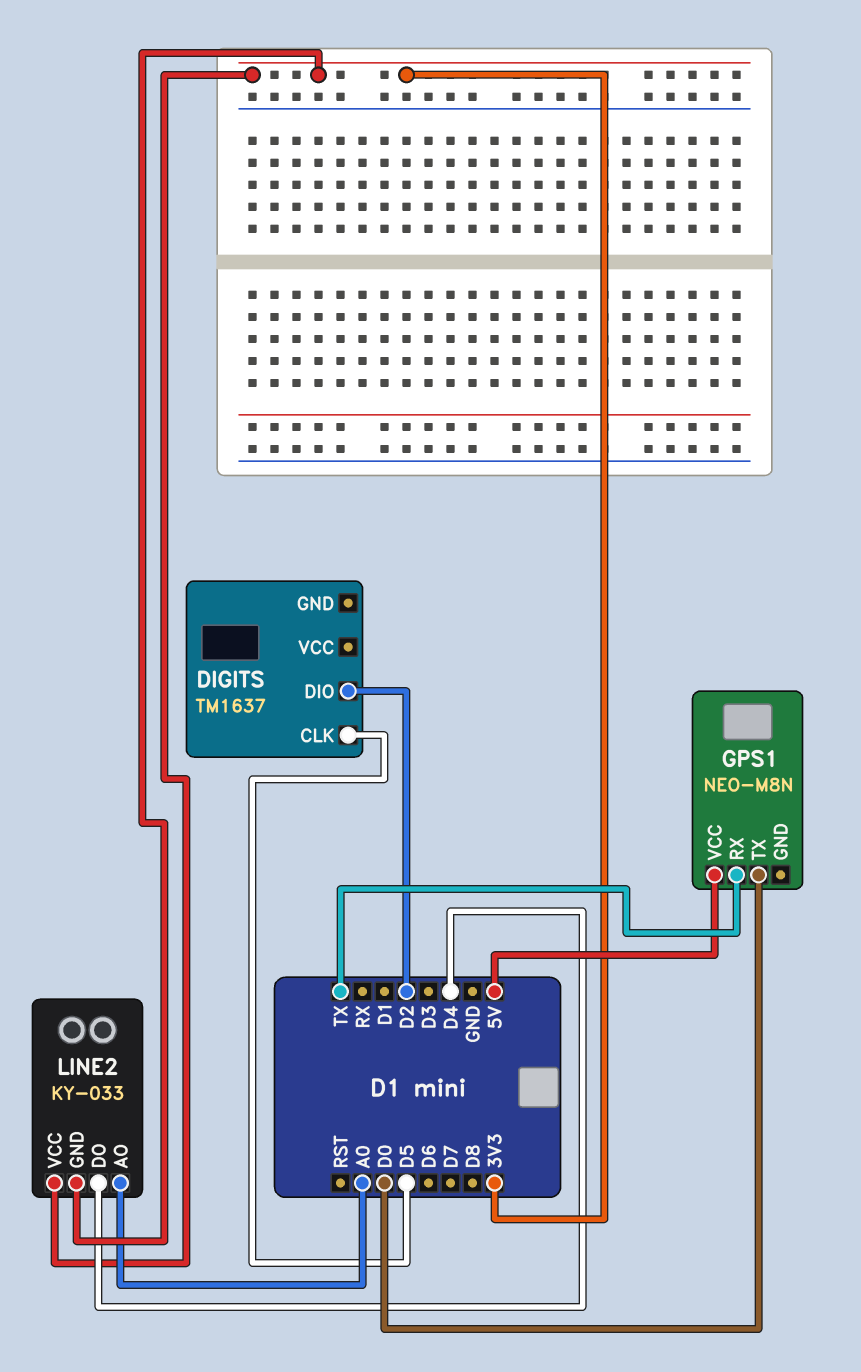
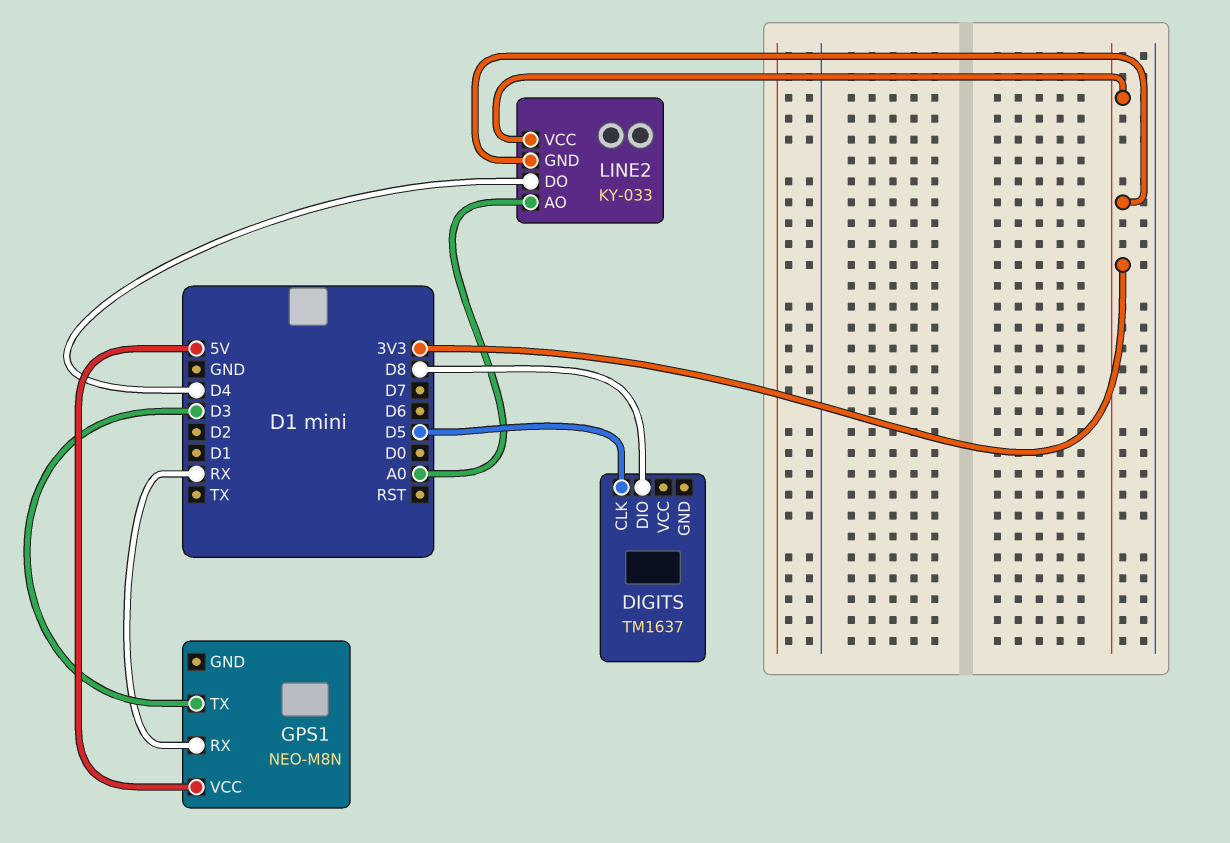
DIGITS pin DIO: D2 -> D8
GPS1 pin RX: TX -> RX
GPS1 pin TX: D0 -> D3

